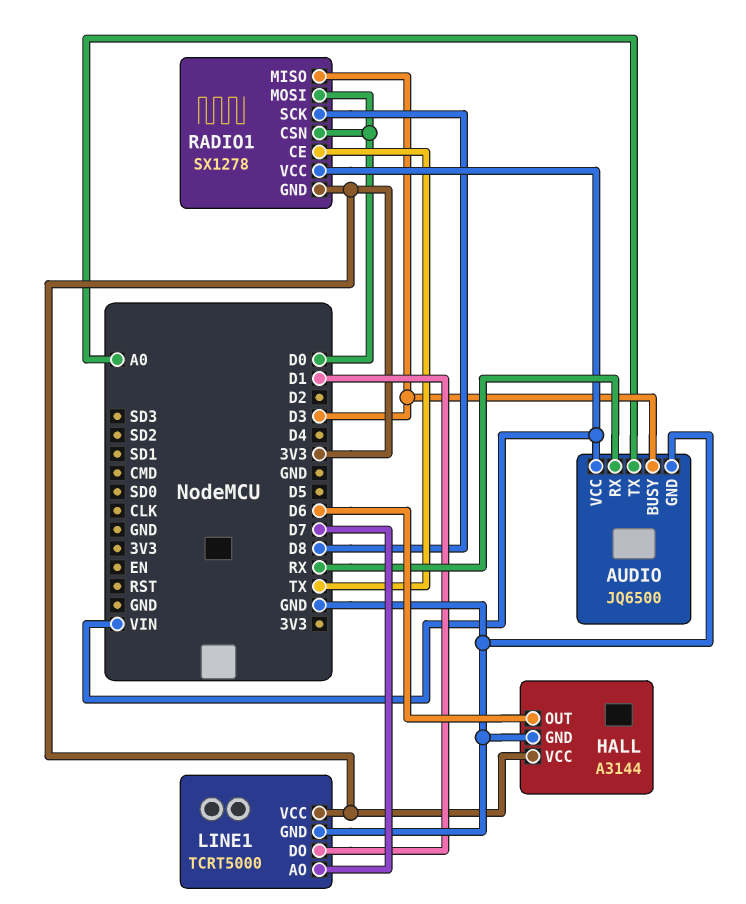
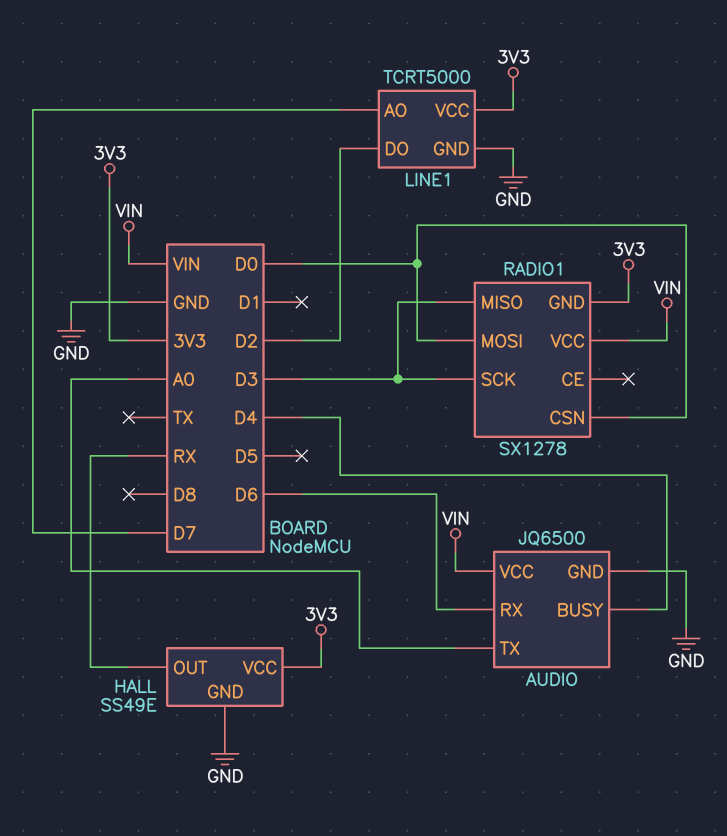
AUDIO pin BUSY: D3 -> D4
AUDIO pin RX: RX -> D6
HALL: A3144 -> SS49E
HALL pin OUT: D6 -> RX
LINE1 pin DO: D1 -> D2
RADIO1 pin CE: TX -> none
RADIO1 pin SCK: D8 -> D3

